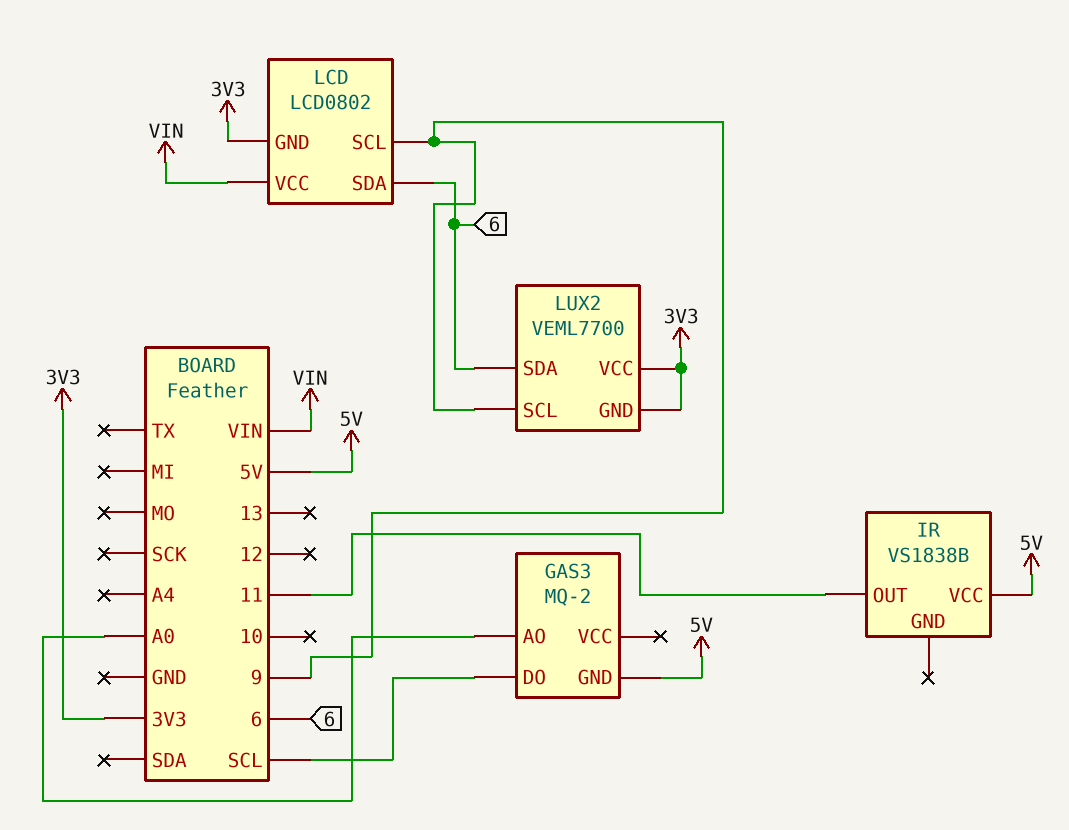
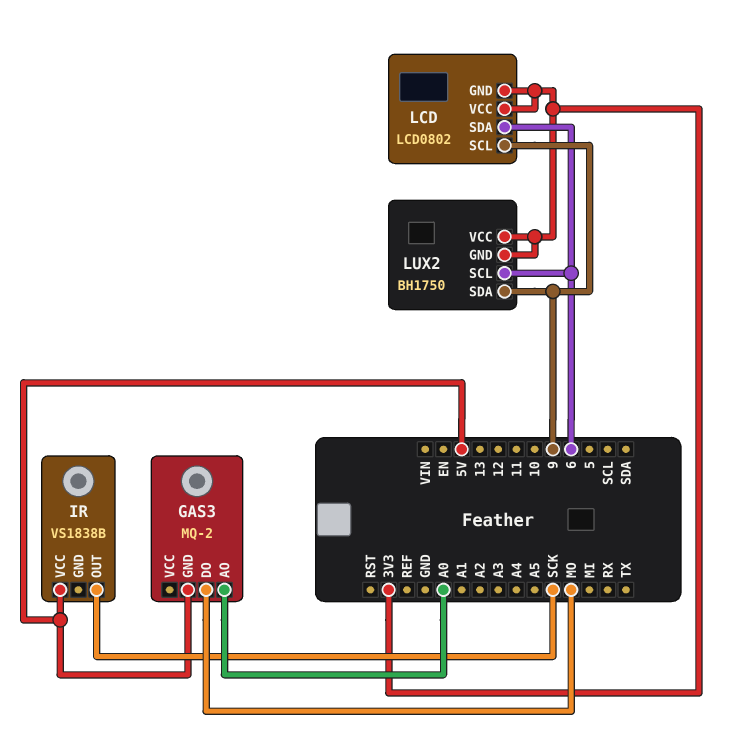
GAS3 pin DO: SCL -> MO
IR pin OUT: 11 -> SCK
LCD pin VCC: VIN -> 3V3
LUX2: VEML7700 -> BH1750
LUX2 pin SCL: 9 -> 6
LUX2 pin SDA: 6 -> 9

